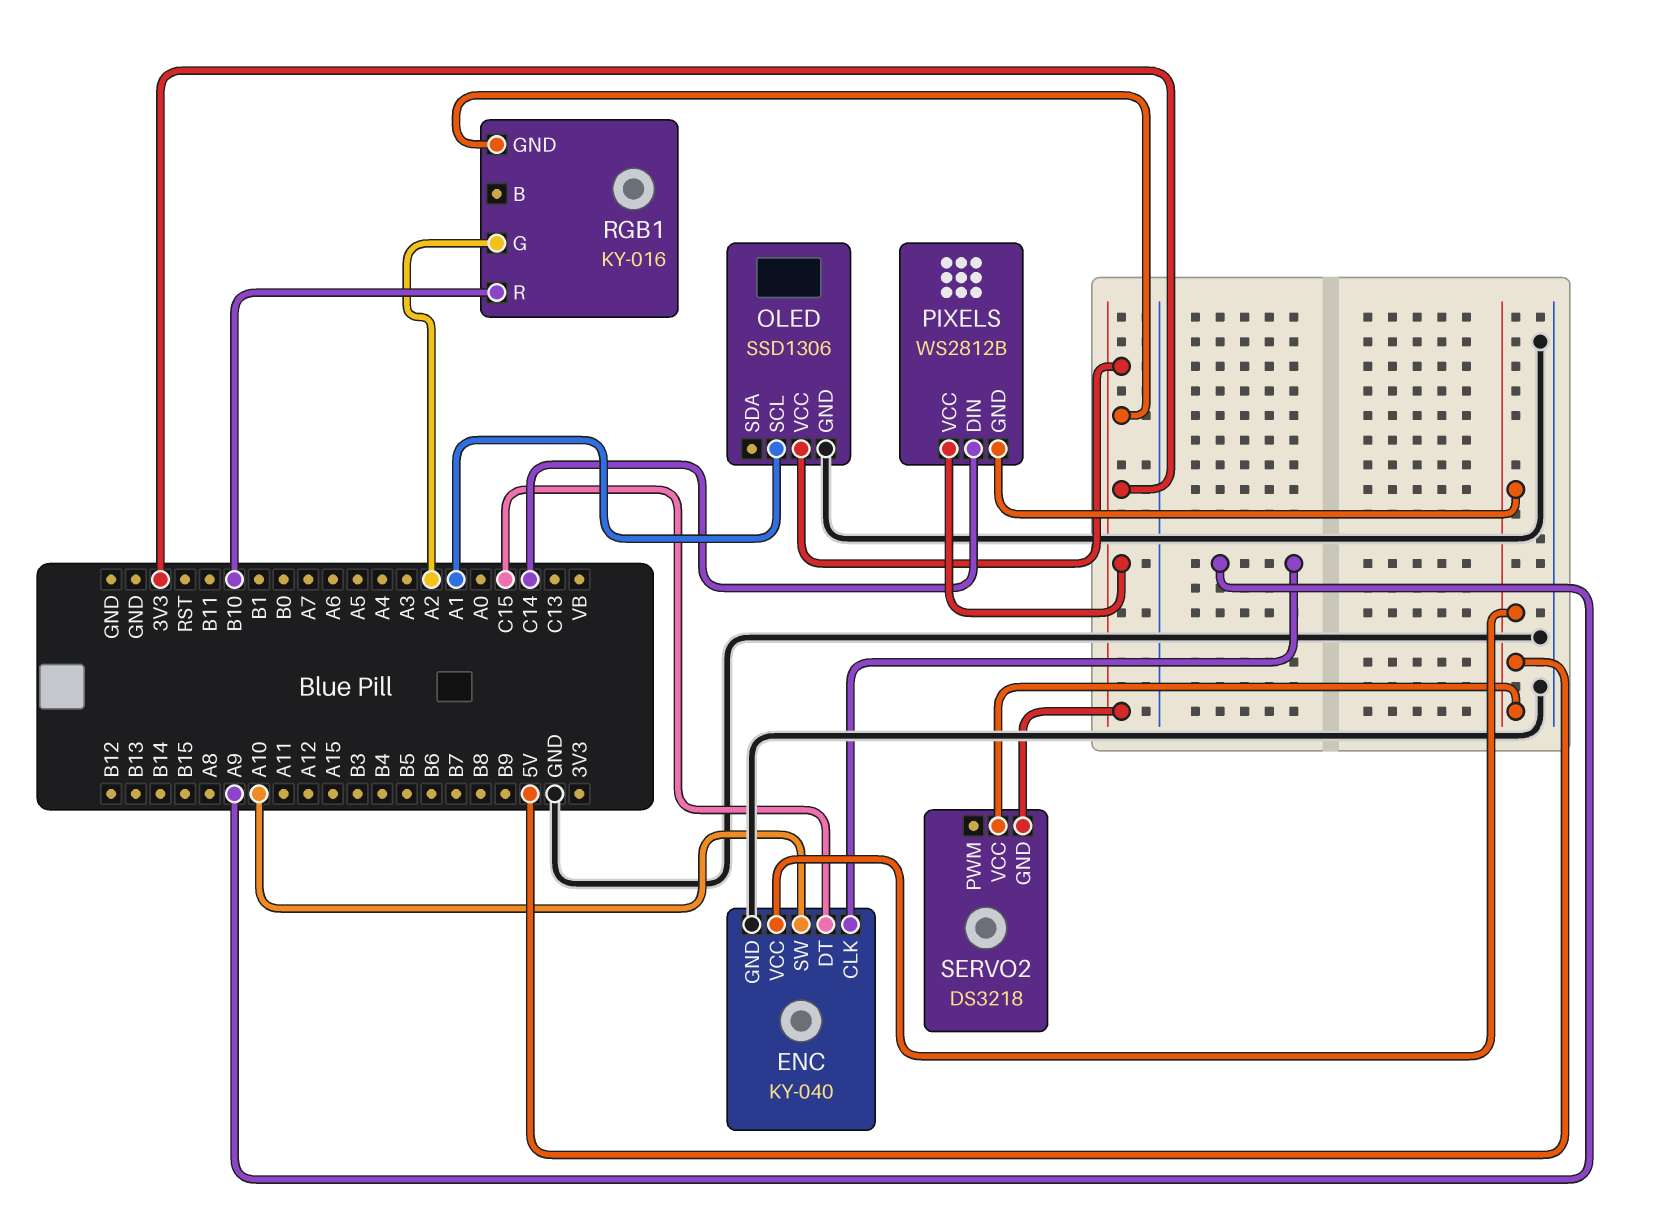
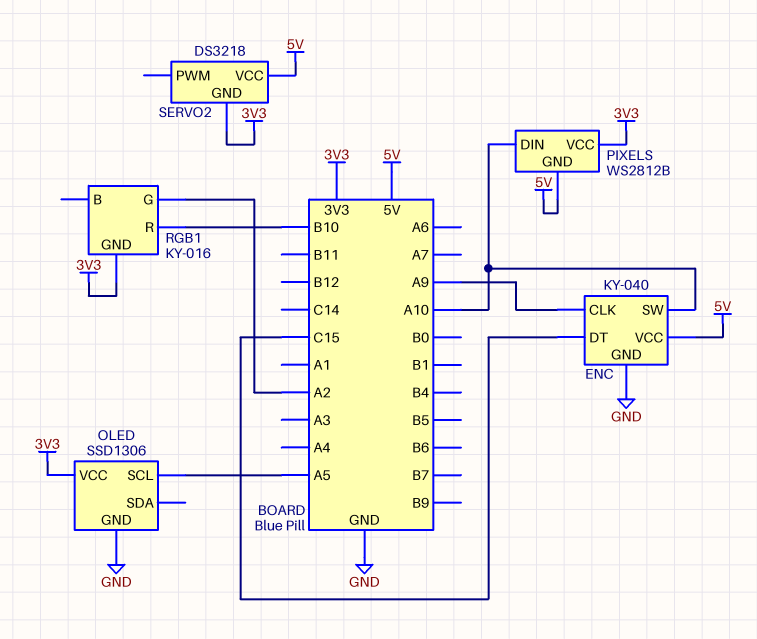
OLED pin SCL: A1 -> A5
PIXELS pin DIN: C14 -> A10

